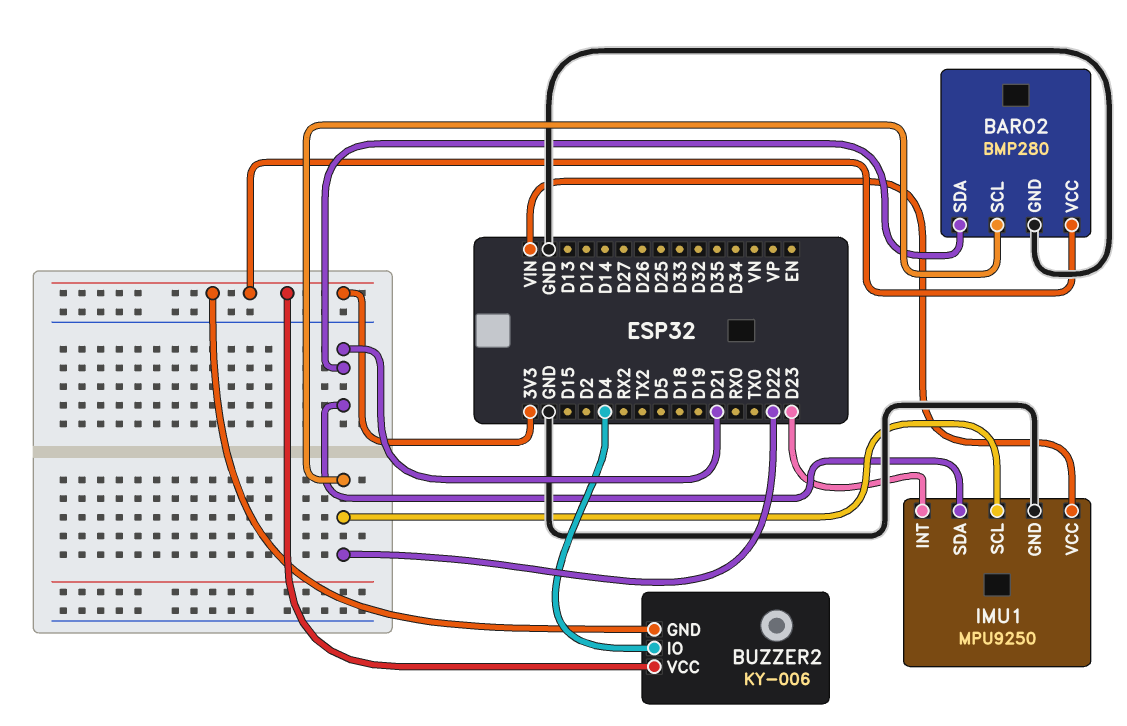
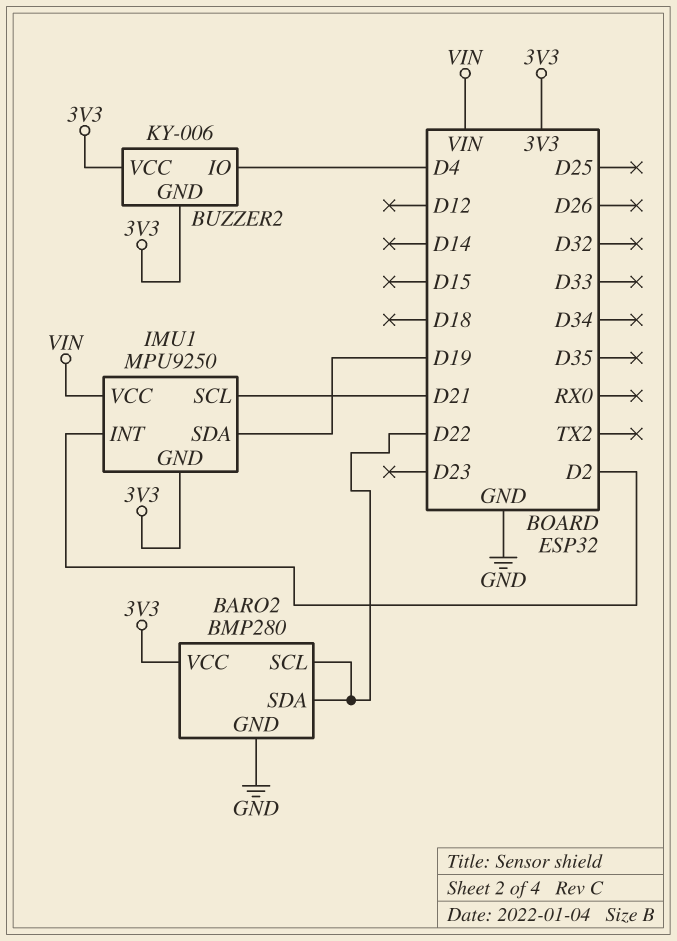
BARO2 pin SDA: D21 -> D22
IMU1 pin GND: GND -> 3V3
IMU1 pin INT: D23 -> D2
IMU1 pin SCL: D22 -> D21
IMU1 pin SDA: D21 -> D19

